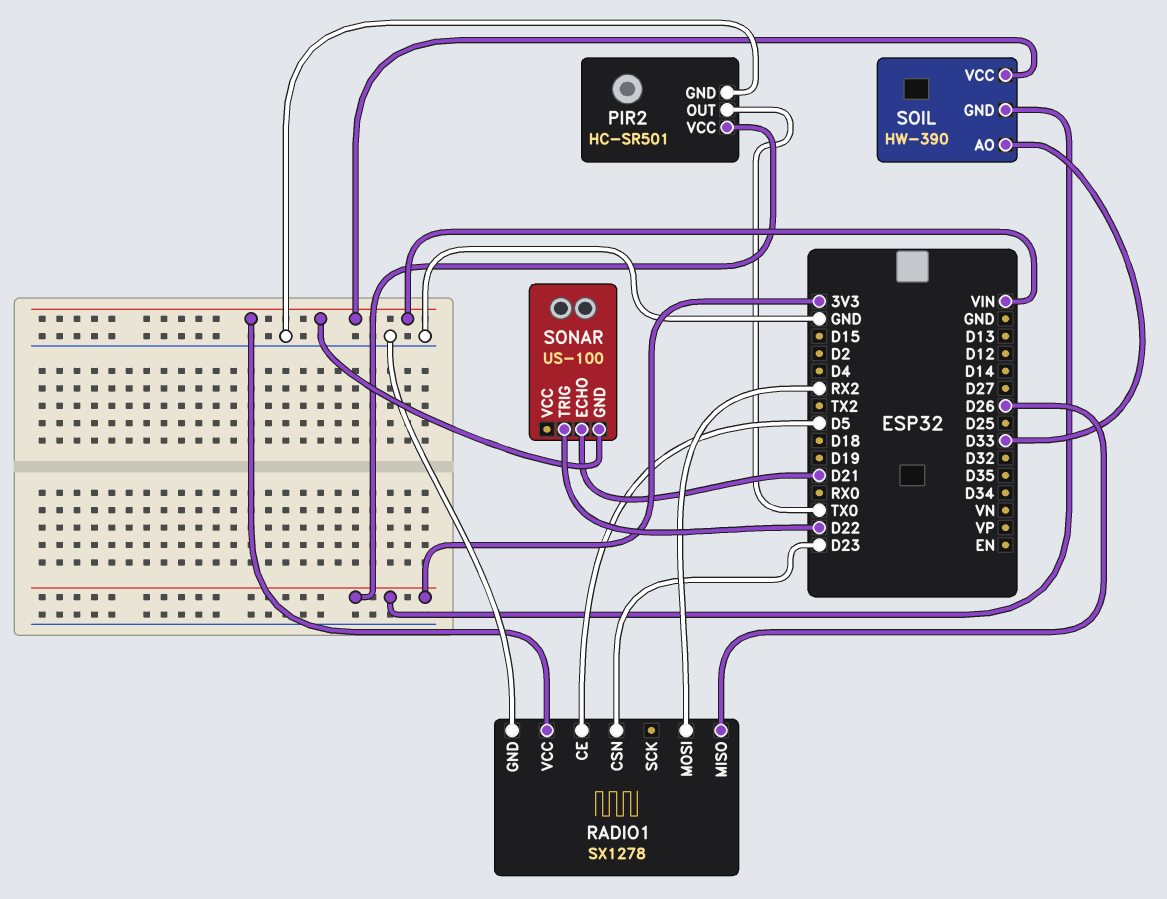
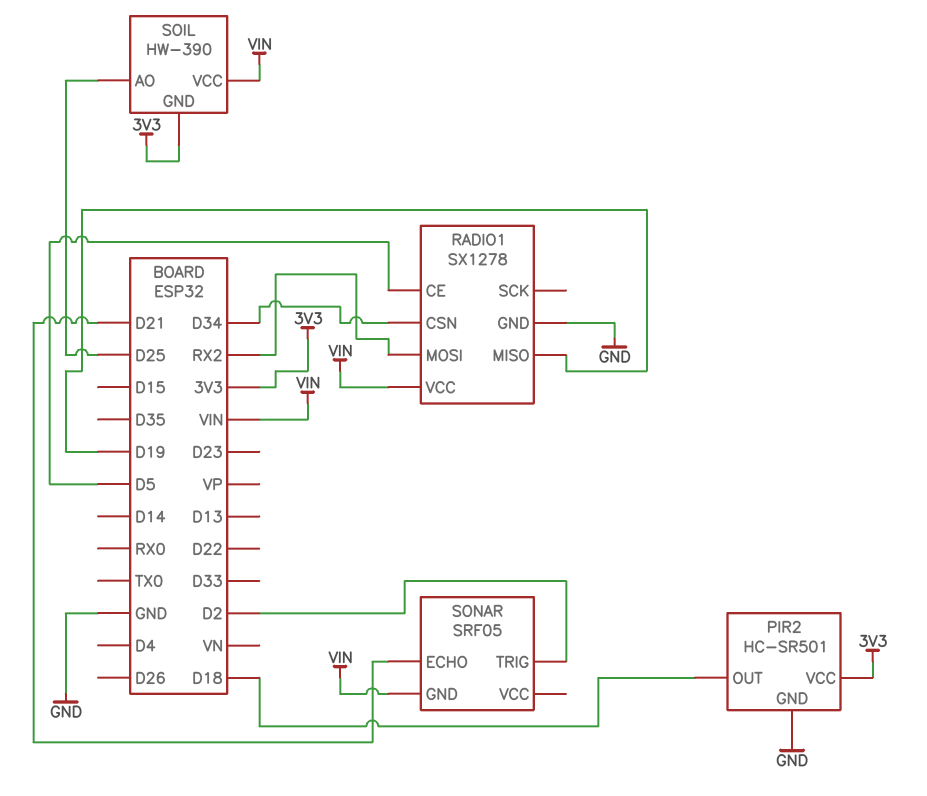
PIR2 pin OUT: TX0 -> D18
RADIO1 pin CSN: D23 -> D34
RADIO1 pin MISO: D26 -> D19
SOIL pin AO: D33 -> D25
SONAR: US-100 -> SRF05
SONAR pin TRIG: D22 -> D2

